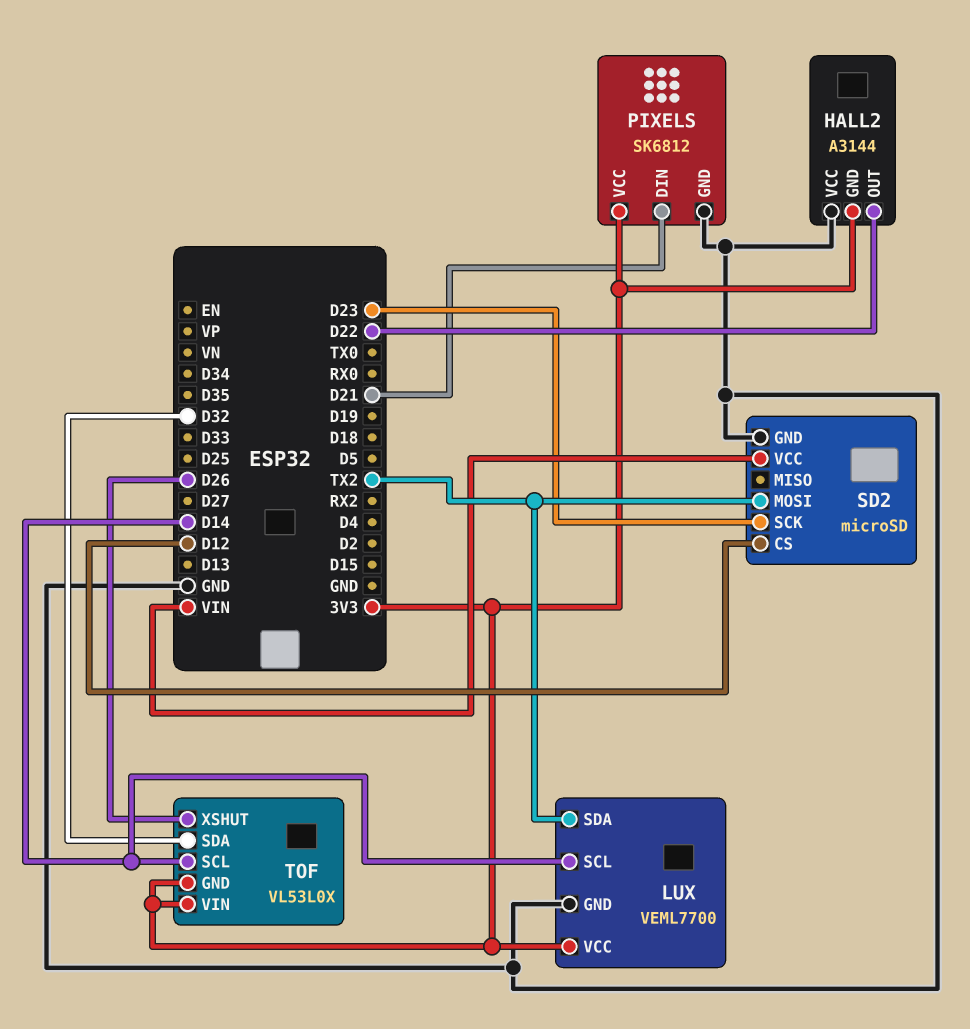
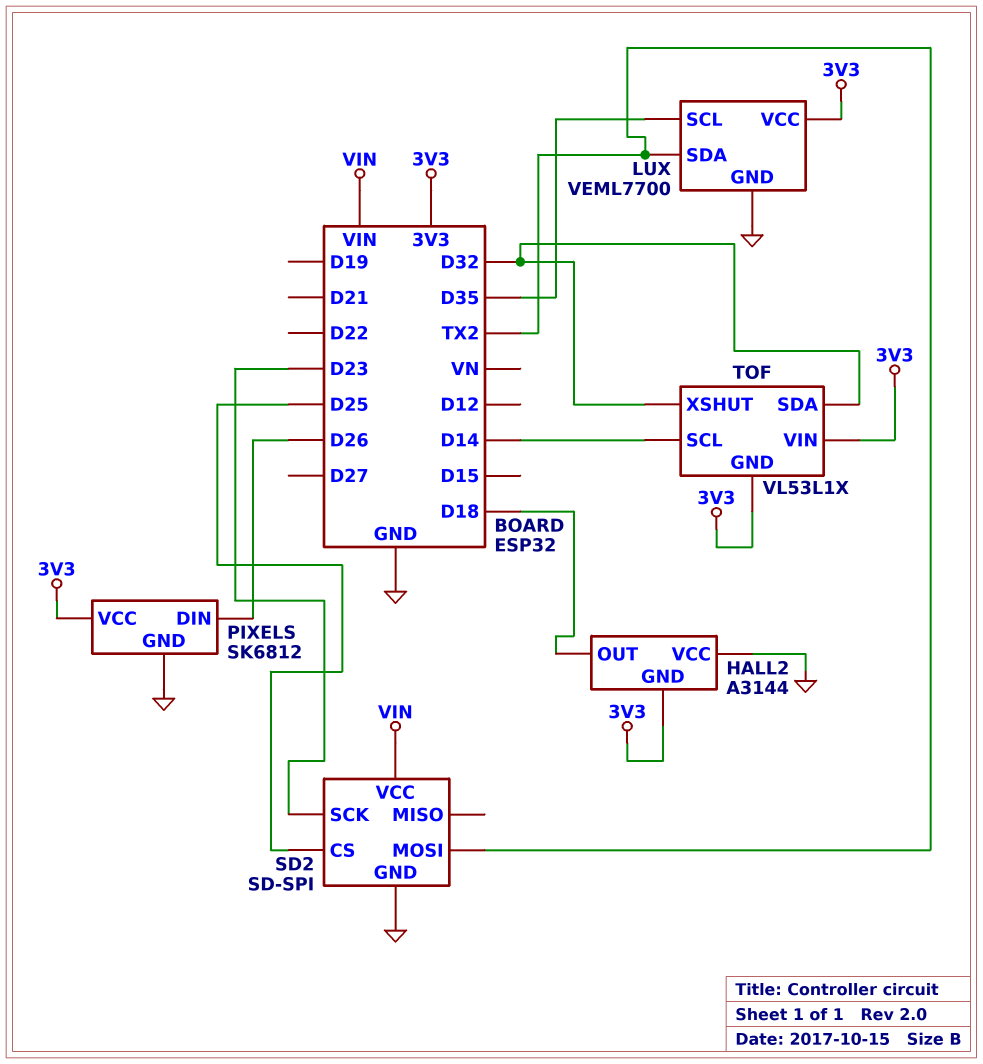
HALL2 pin OUT: D22 -> D18
LUX pin SCL: D14 -> D35
PIXELS pin DIN: D21 -> D26
SD2: microSD -> SD-SPI
SD2 pin CS: D12 -> D25
TOF: VL53L0X -> VL53L1X
TOF pin XSHUT: D26 -> D32

